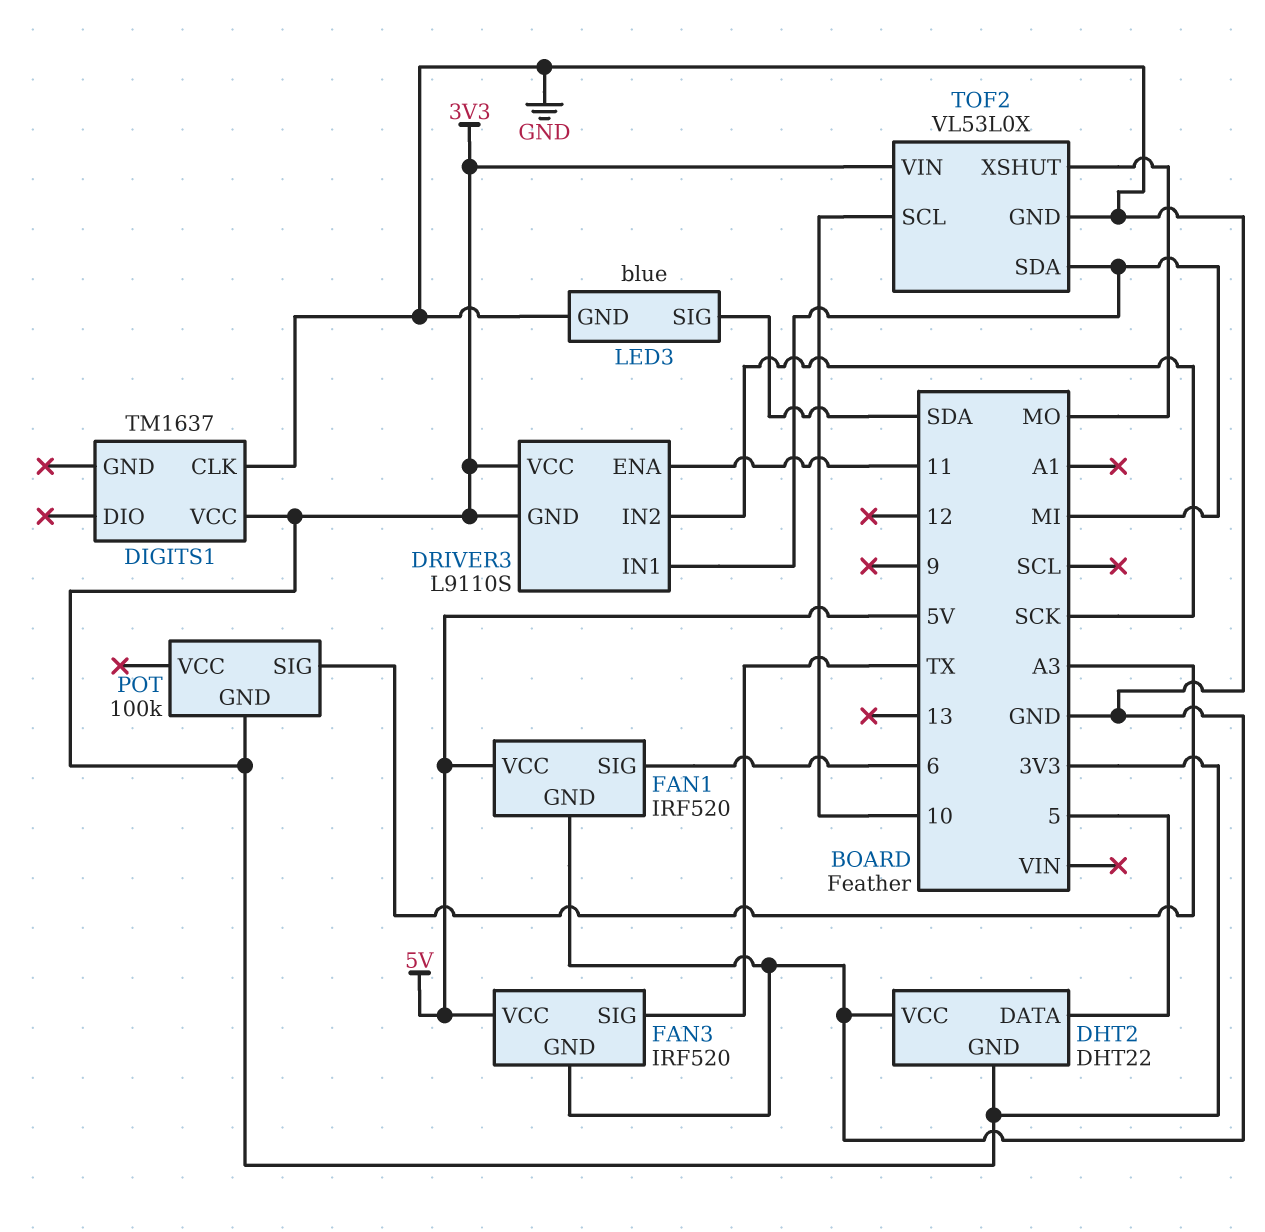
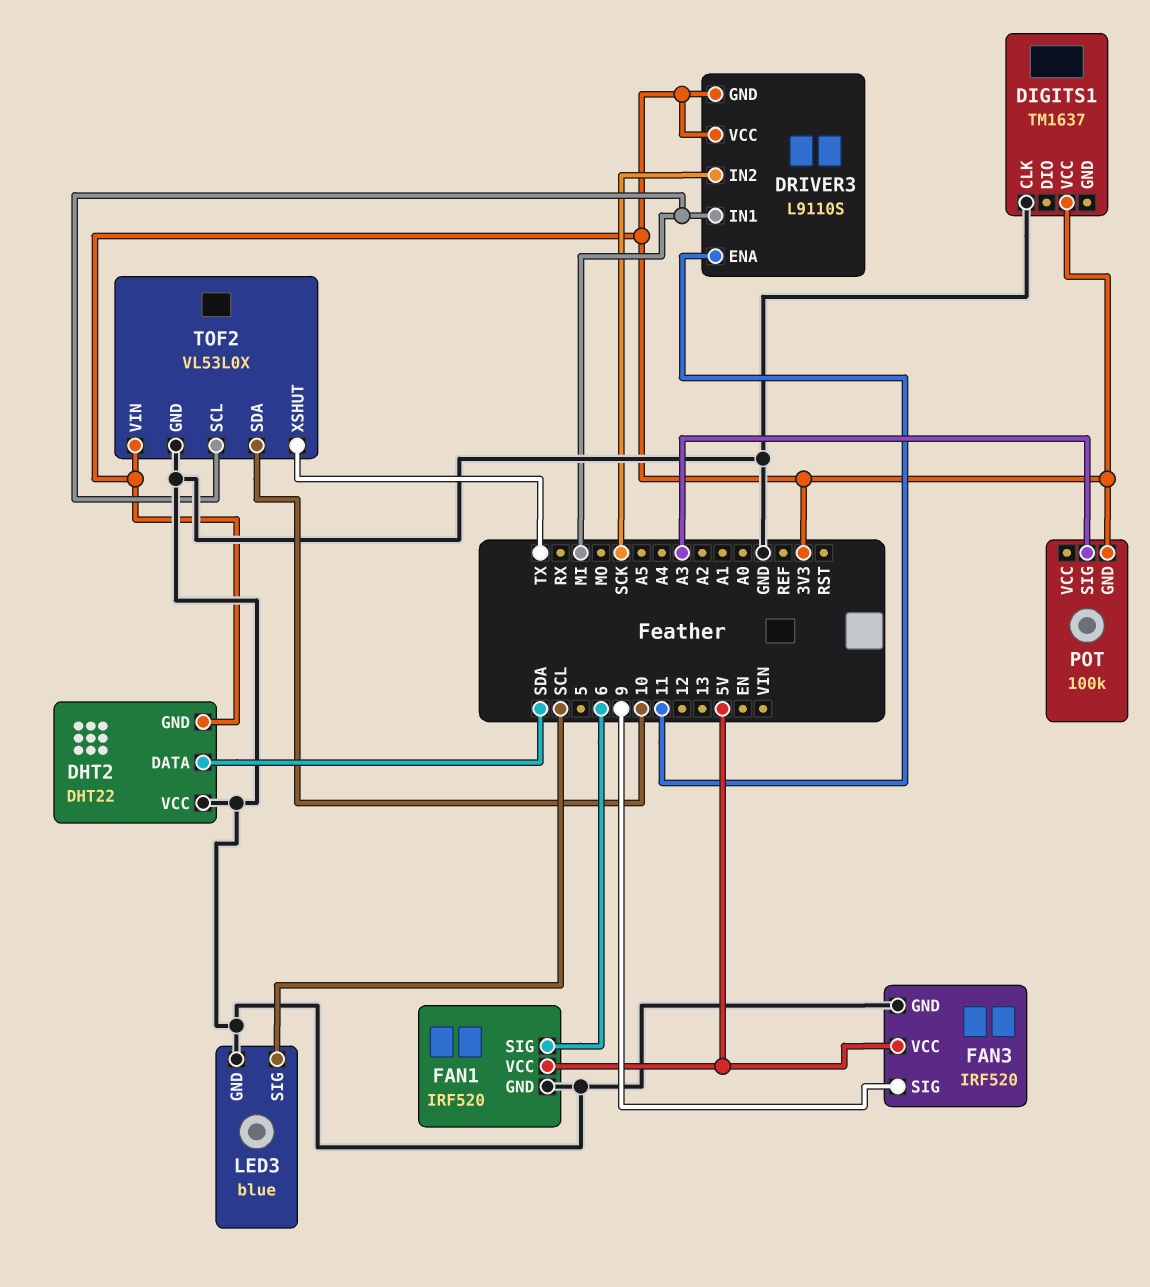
DHT2 pin DATA: 5 -> SDA
FAN3 pin SIG: TX -> 9
LED3 pin SIG: SDA -> SCL
TOF2 pin SCL: 10 -> MI
TOF2 pin SDA: MI -> 10
TOF2 pin XSHUT: MO -> TX

